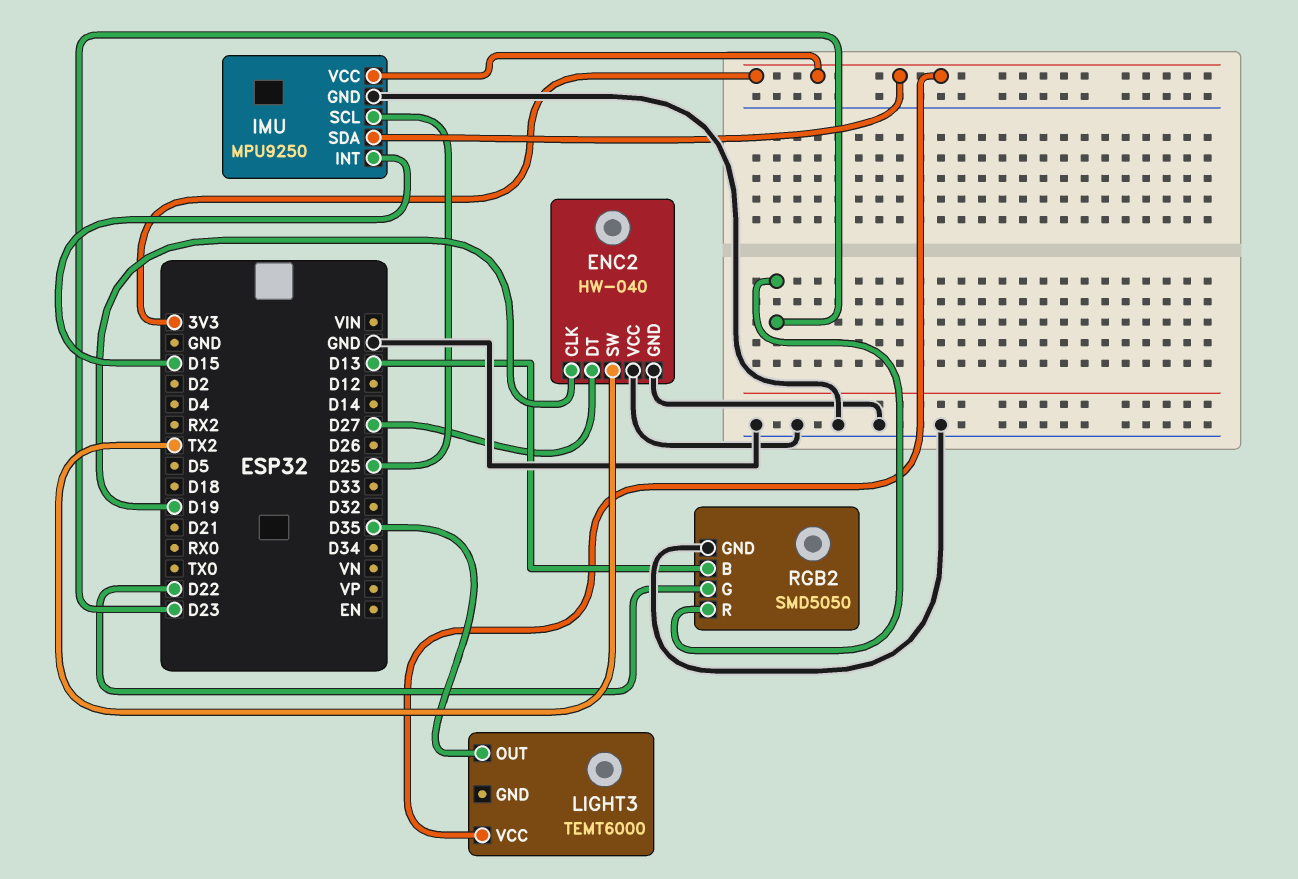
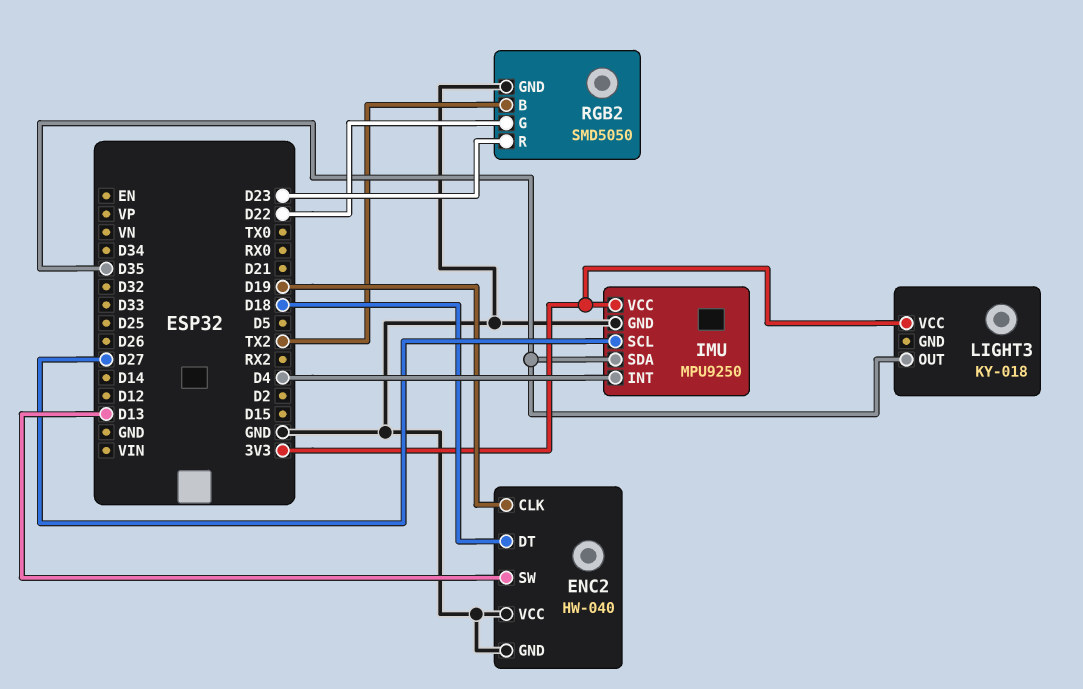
ENC2 pin DT: D27 -> D18
ENC2 pin SW: TX2 -> D13
IMU pin INT: D15 -> D4
IMU pin SCL: D25 -> D27
IMU pin SDA: 3V3 -> D35
LIGHT3: TEMT6000 -> KY-018
RGB2 pin B: D13 -> TX2

